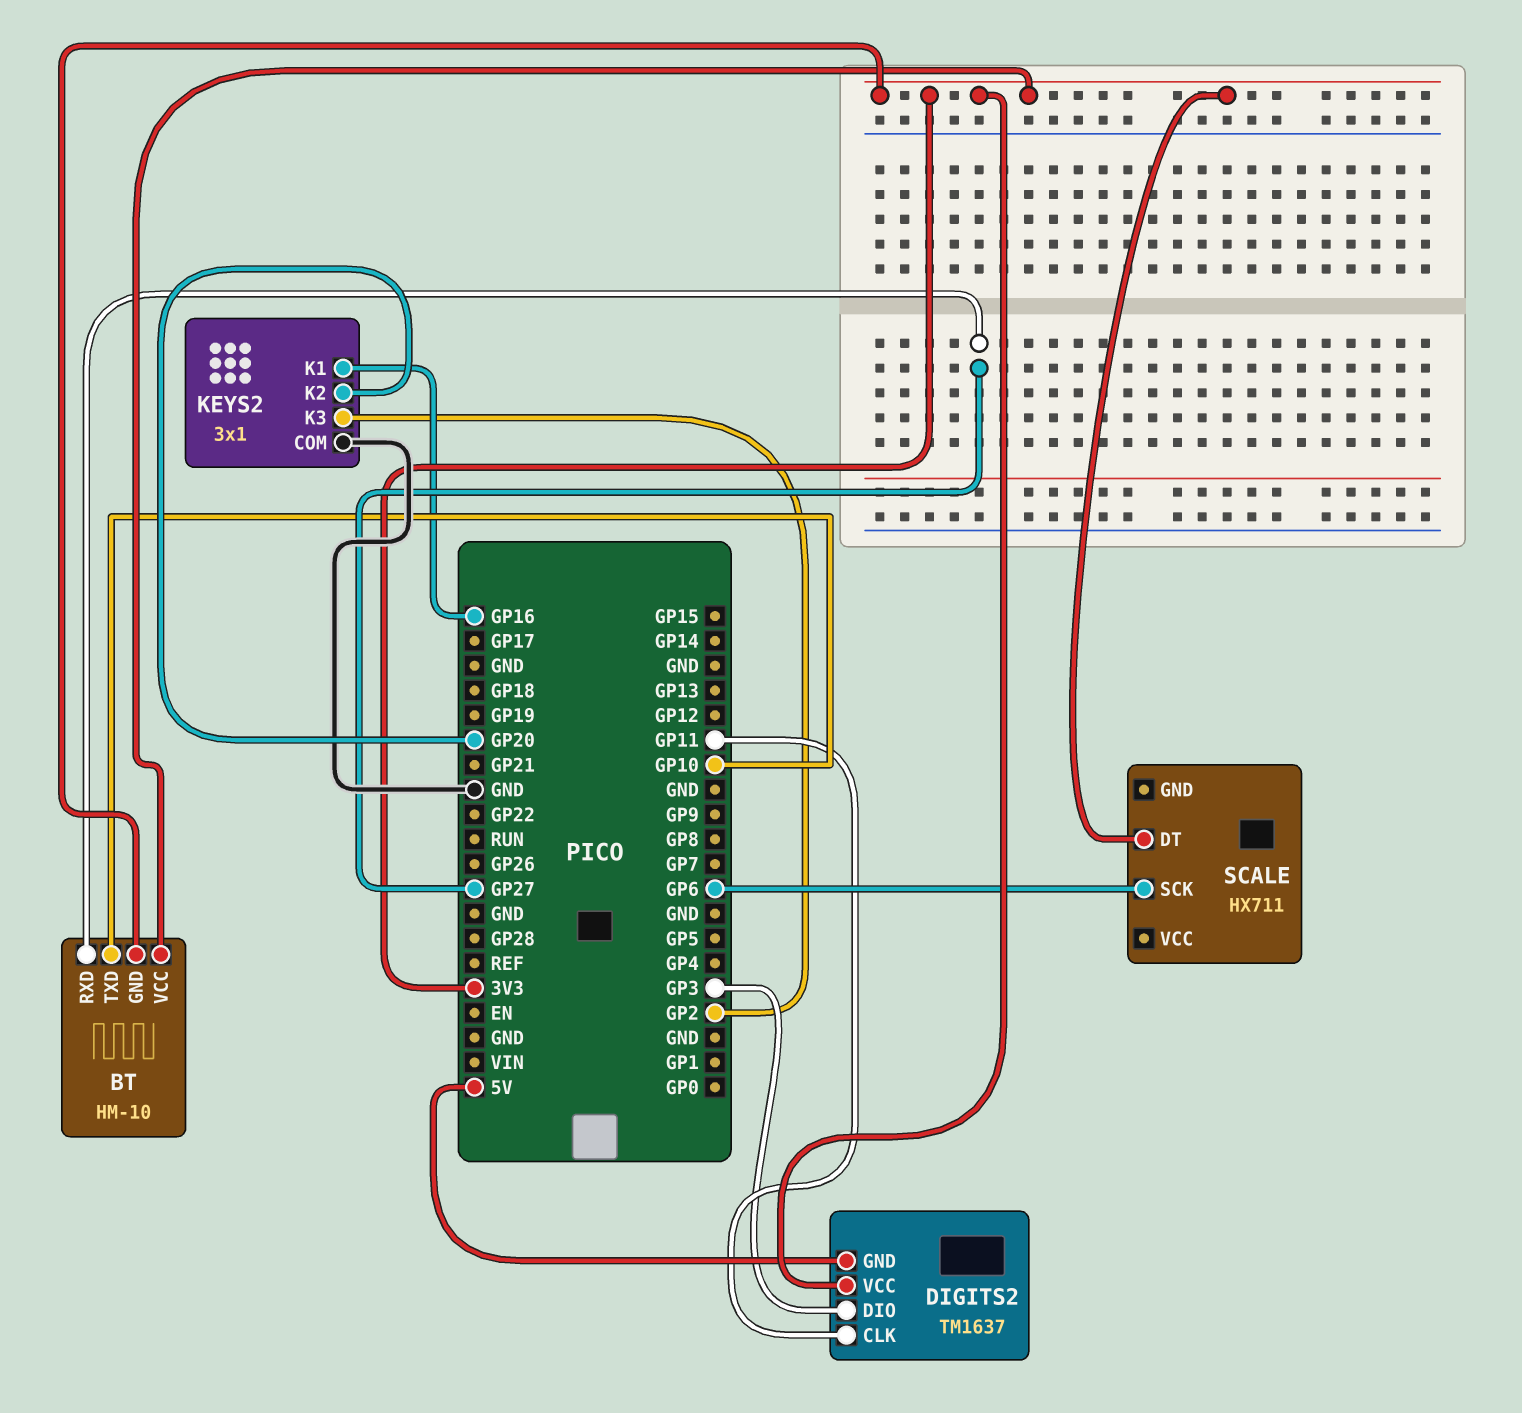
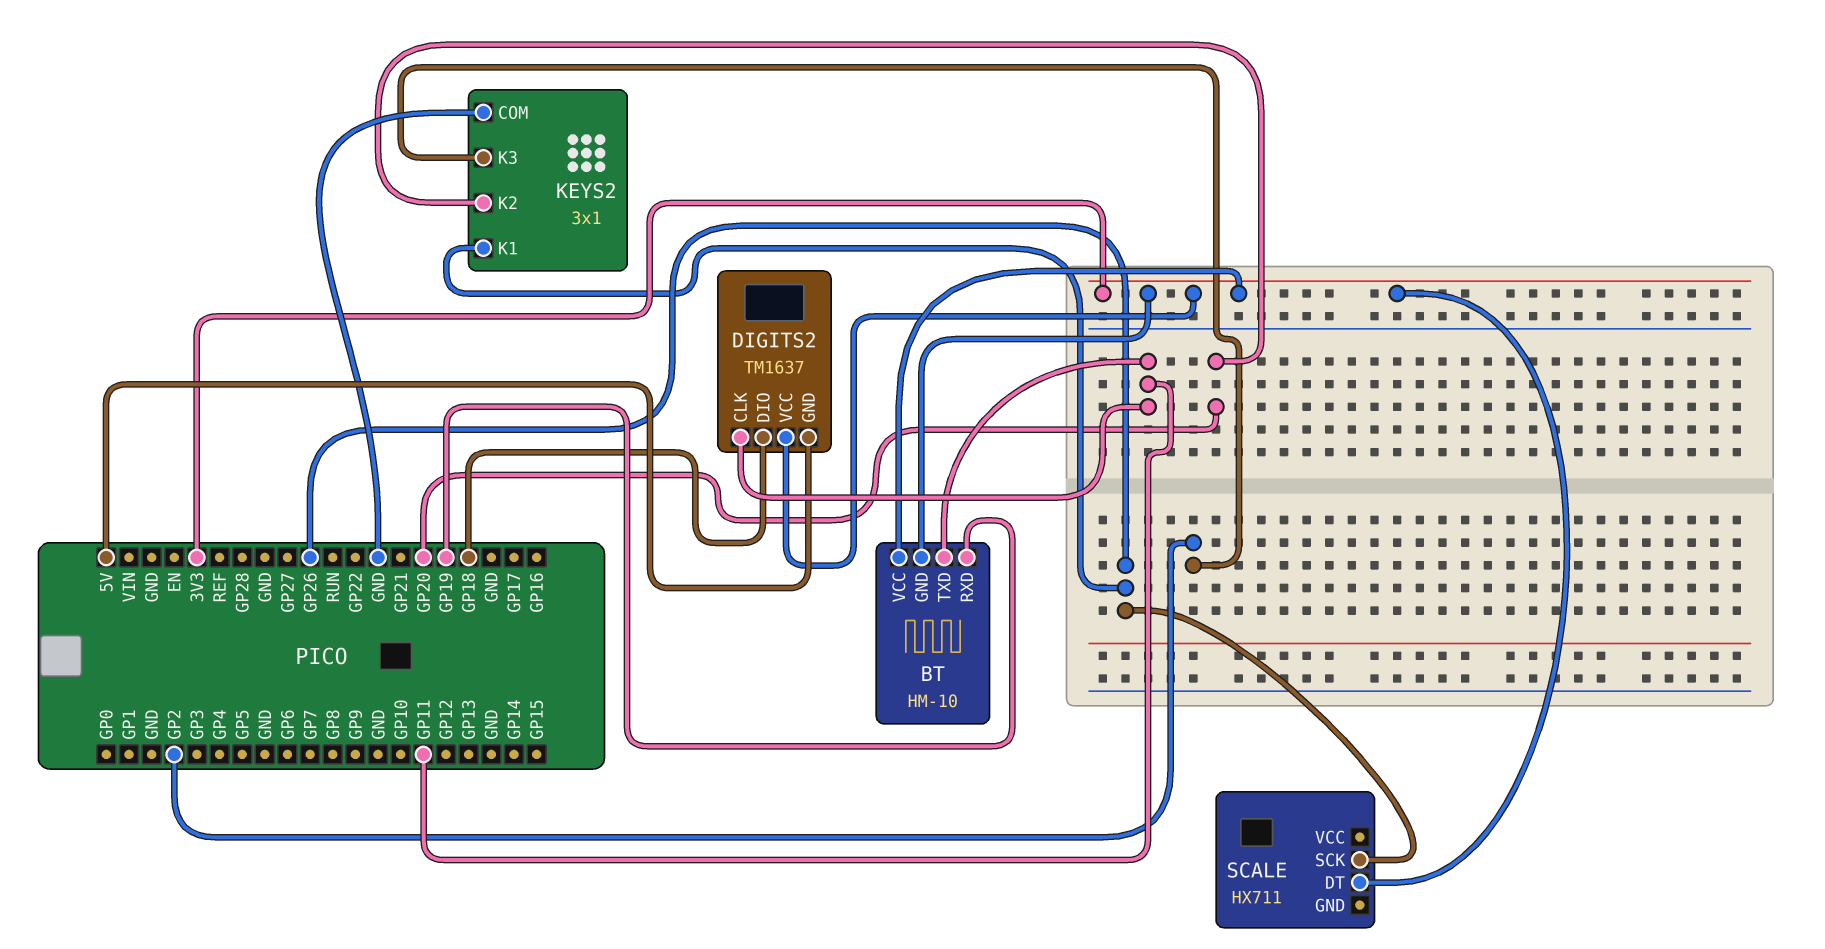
BT pin RXD: GP27 -> GP19
BT pin TXD: GP10 -> GP11
DIGITS2 pin DIO: GP3 -> GP18
KEYS2 pin K1: GP16 -> GP26
SCALE pin SCK: GP6 -> GP26

